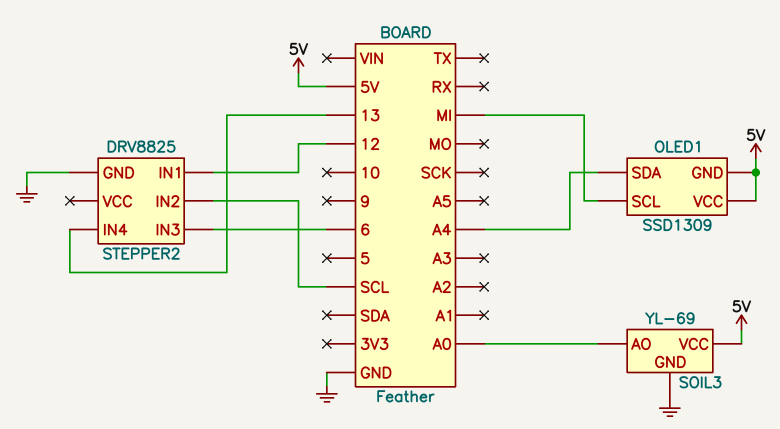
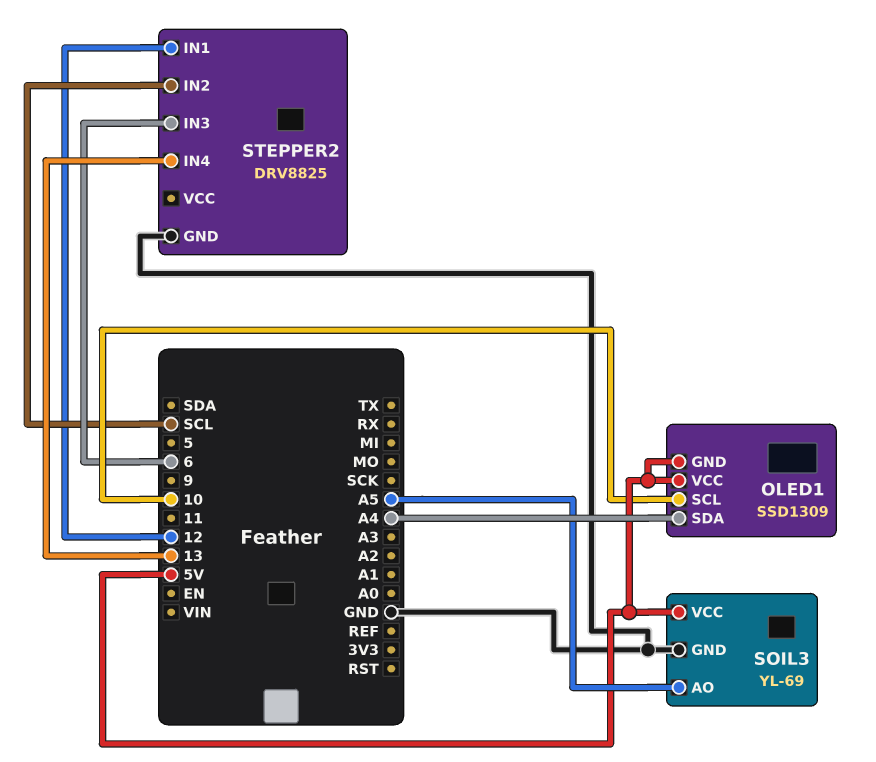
OLED1 pin SCL: MI -> 10
SOIL3 pin AO: A0 -> A5

